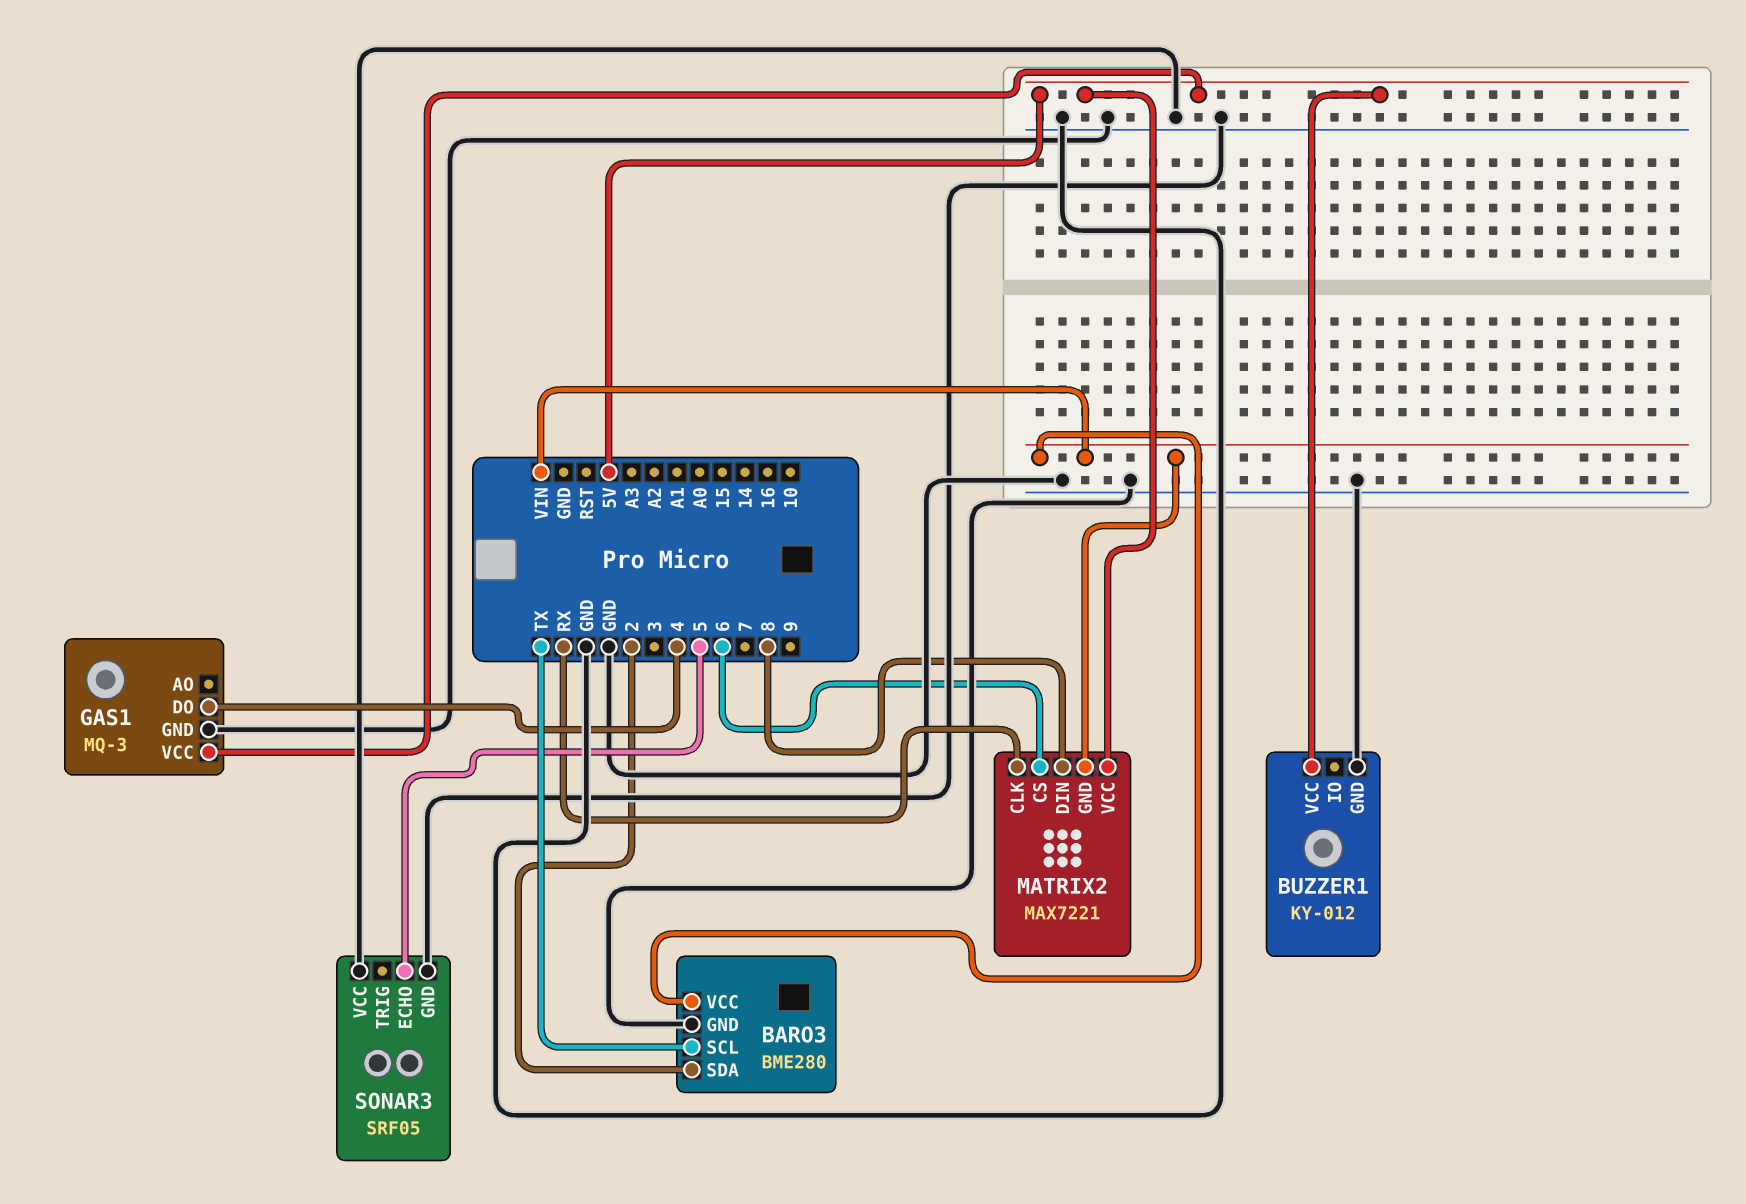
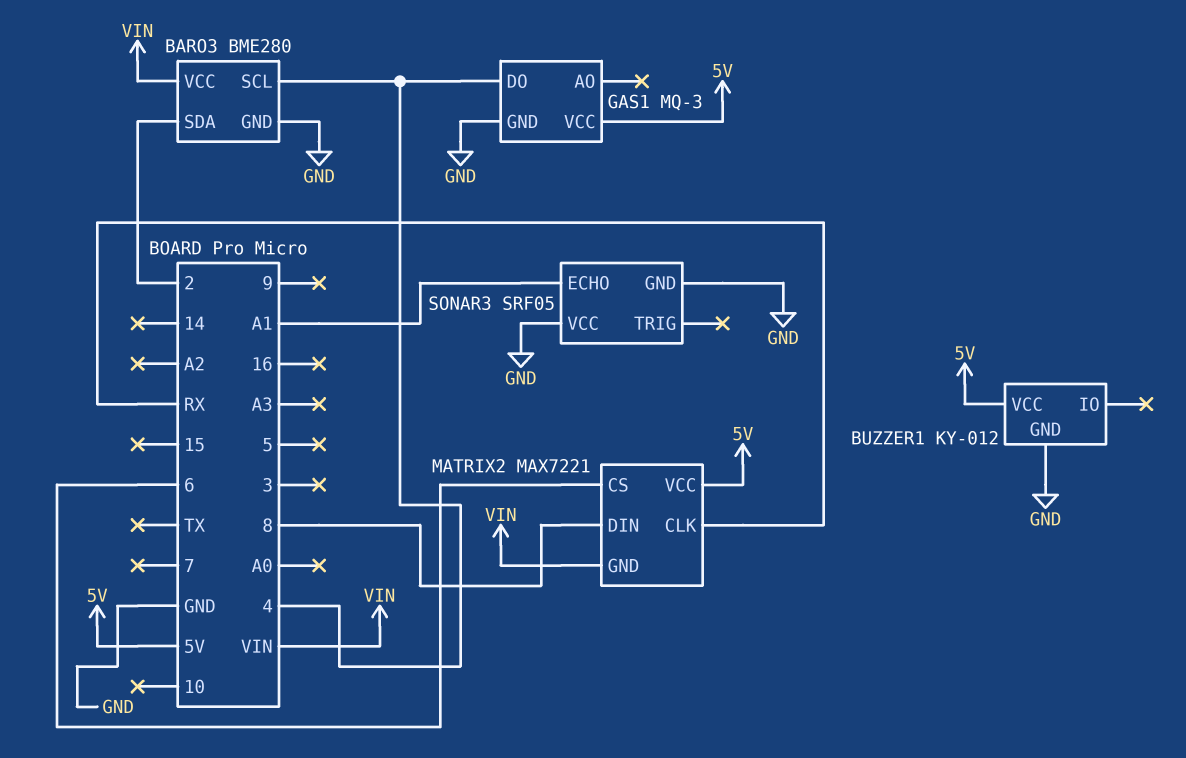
BARO3 pin SCL: TX -> 4
SONAR3 pin ECHO: 5 -> A1

